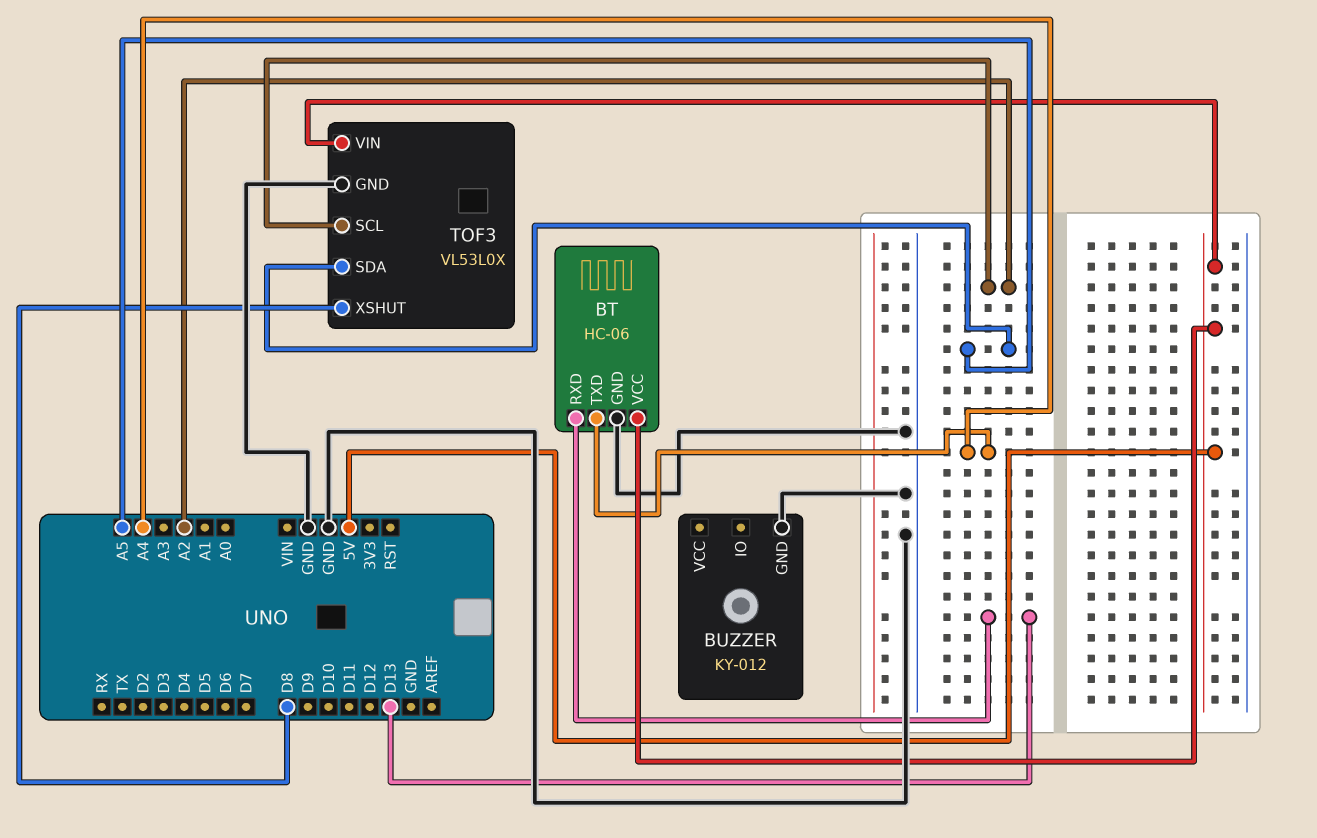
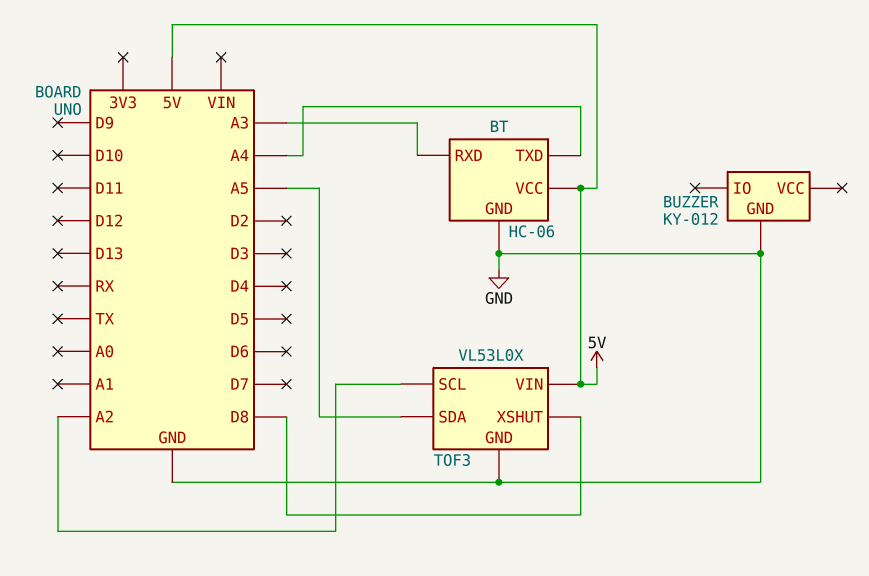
BT pin RXD: D13 -> A3

